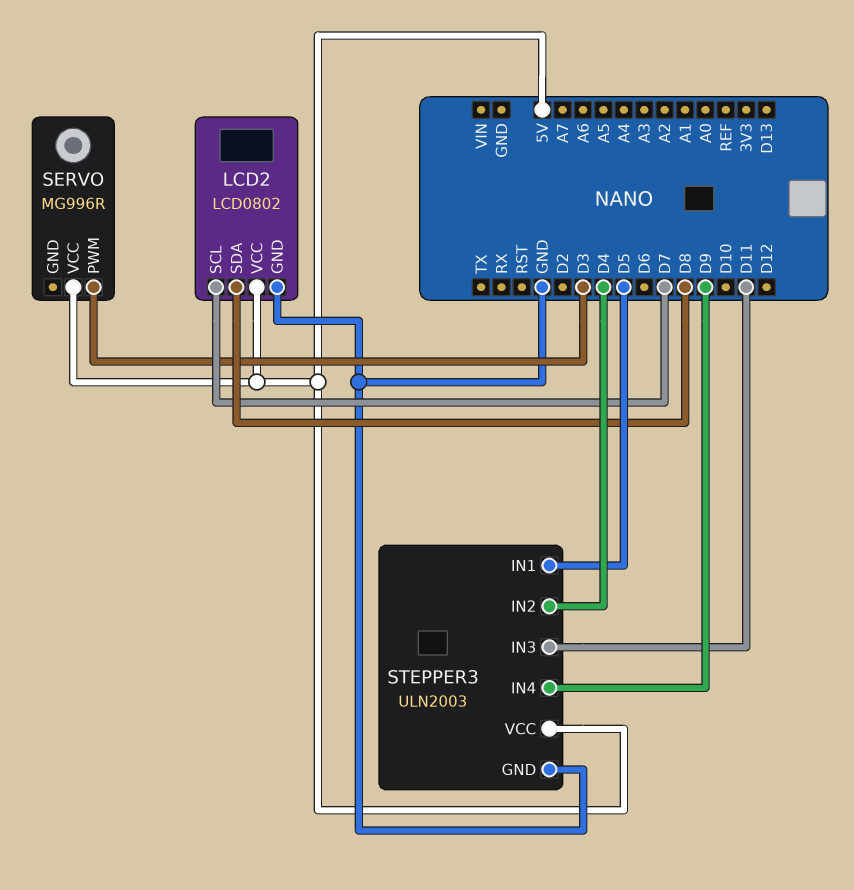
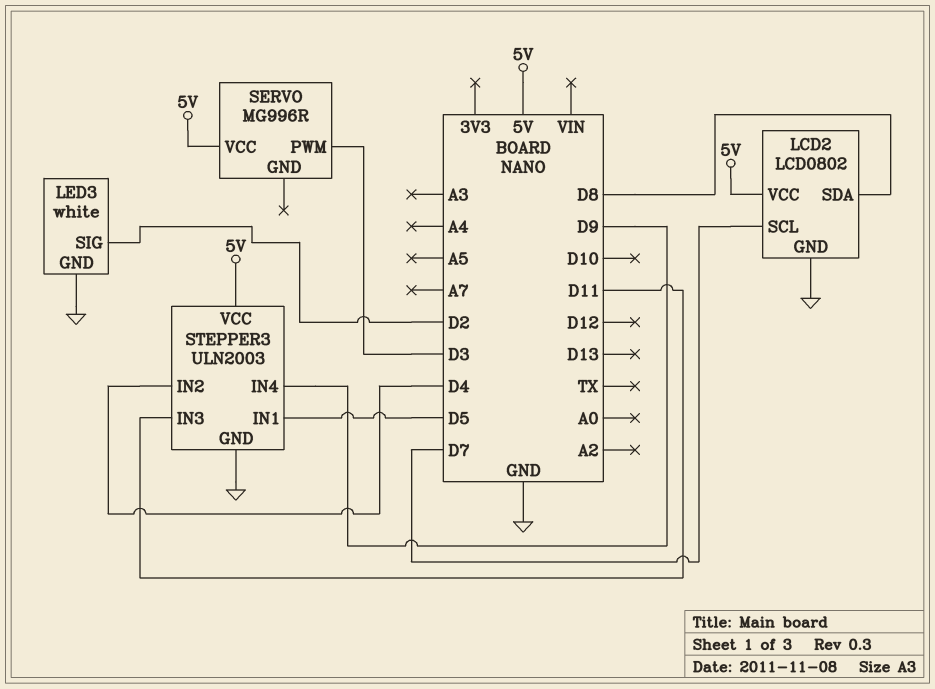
LED3: none -> white
LED3 pin GND: none -> GND
LED3 pin SIG: none -> D2

